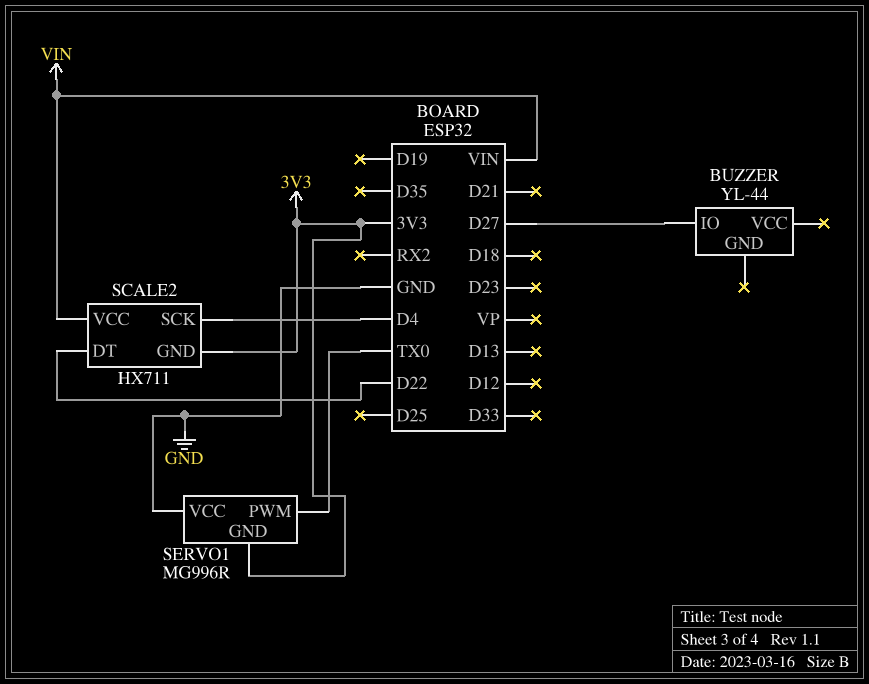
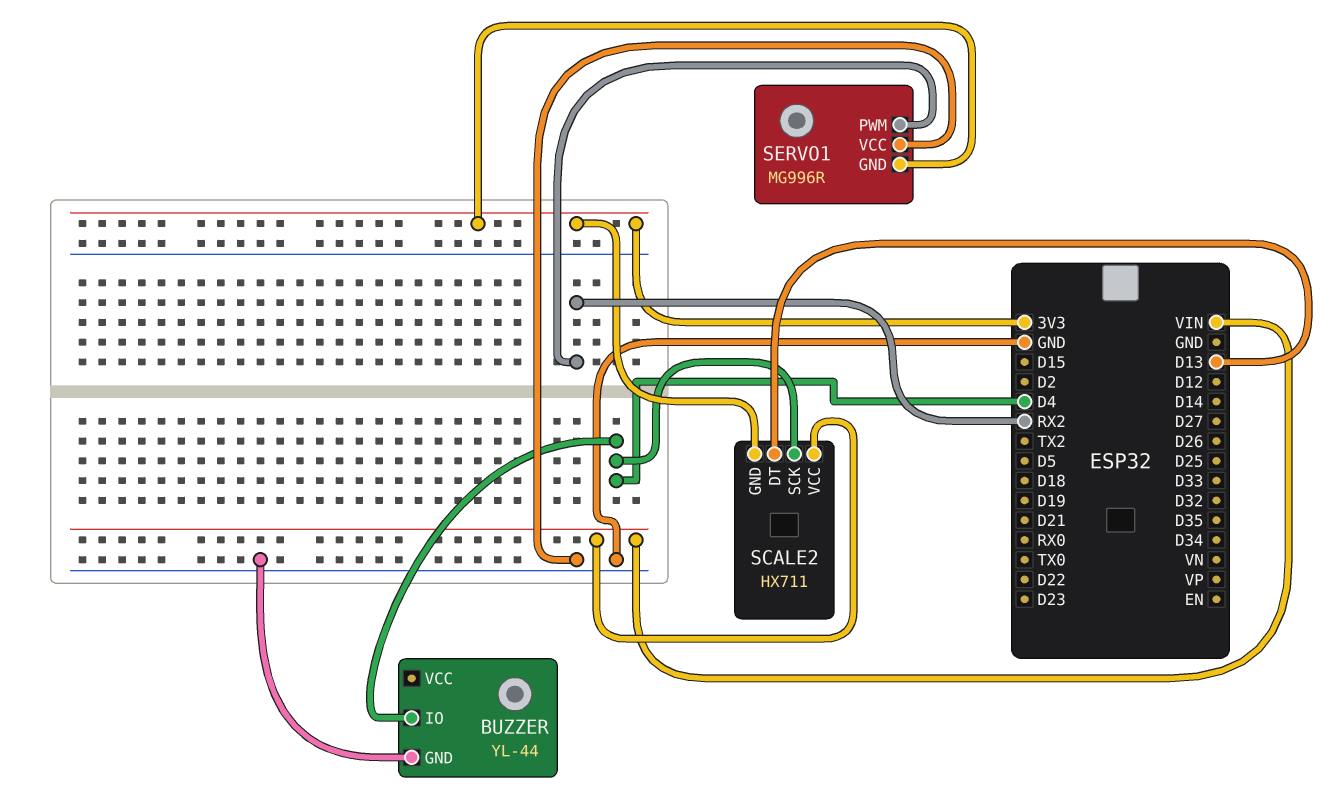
BUZZER pin GND: none -> GND
BUZZER pin IO: D27 -> D4
SCALE2 pin DT: D22 -> D13
SERVO1 pin PWM: TX0 -> RX2

